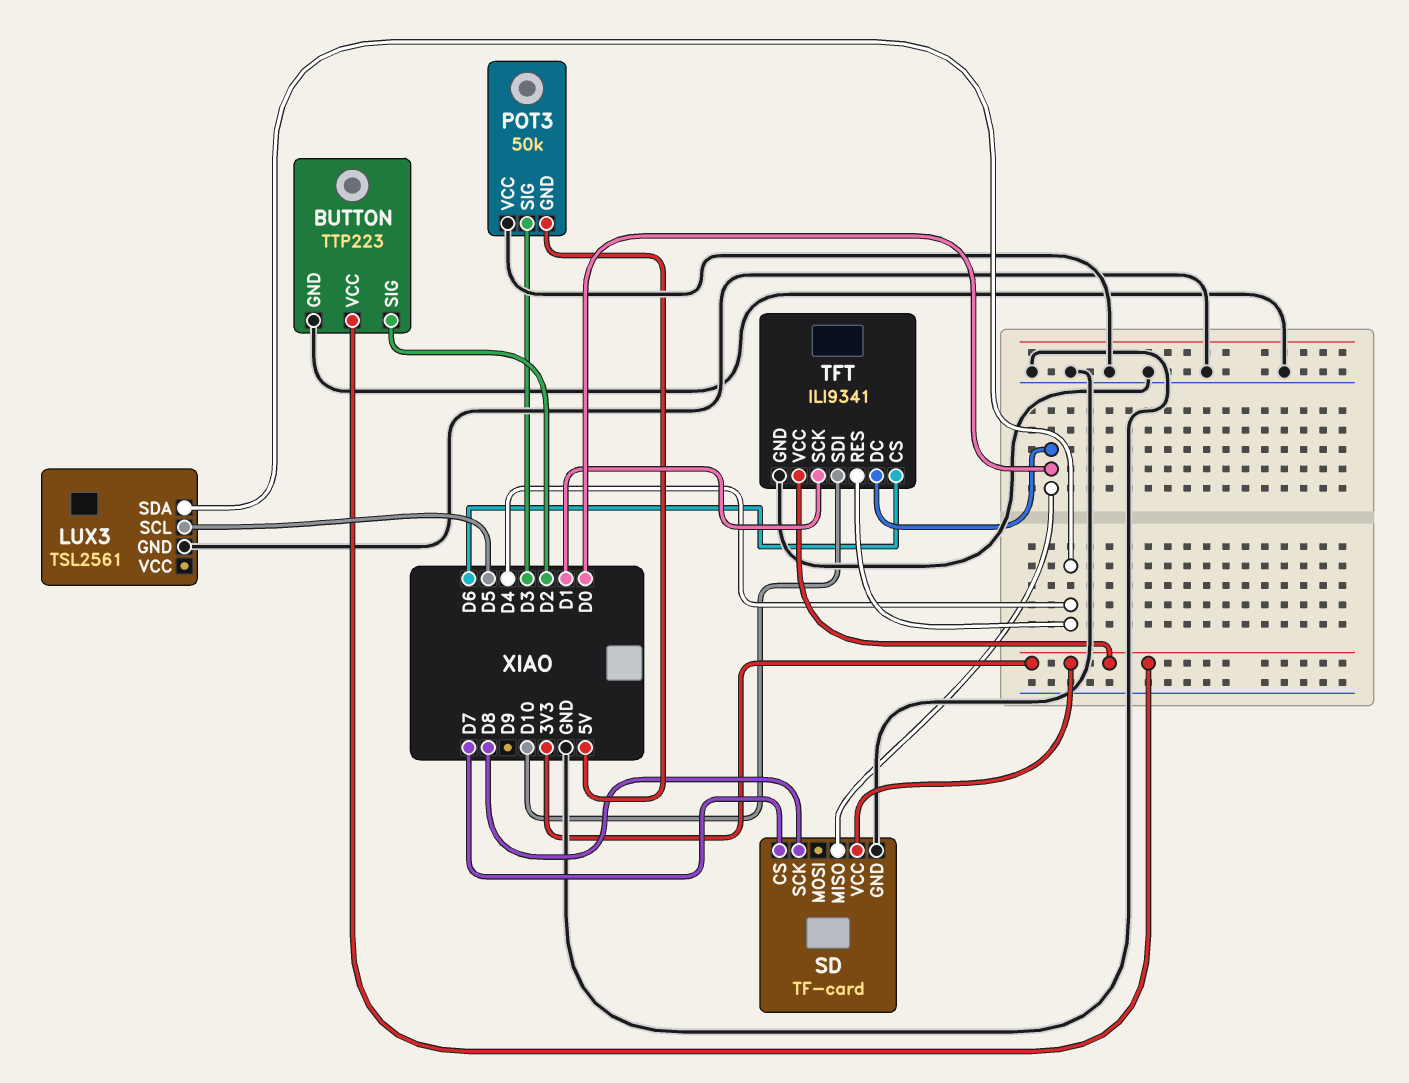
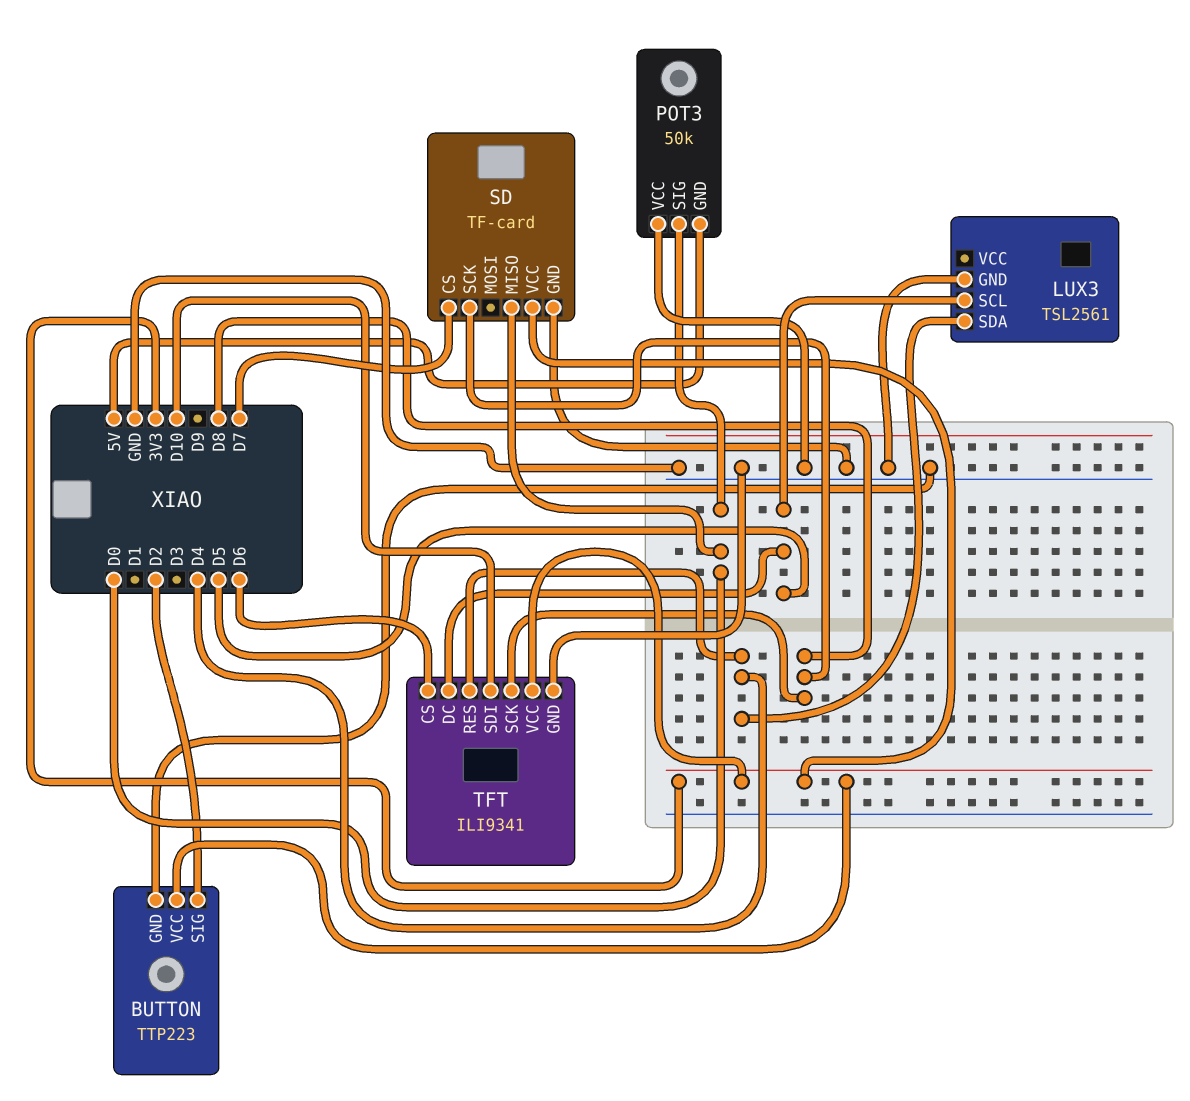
POT3 pin SIG: D3 -> D0
TFT pin DC: D0 -> D5
TFT pin SCK: D1 -> D8

